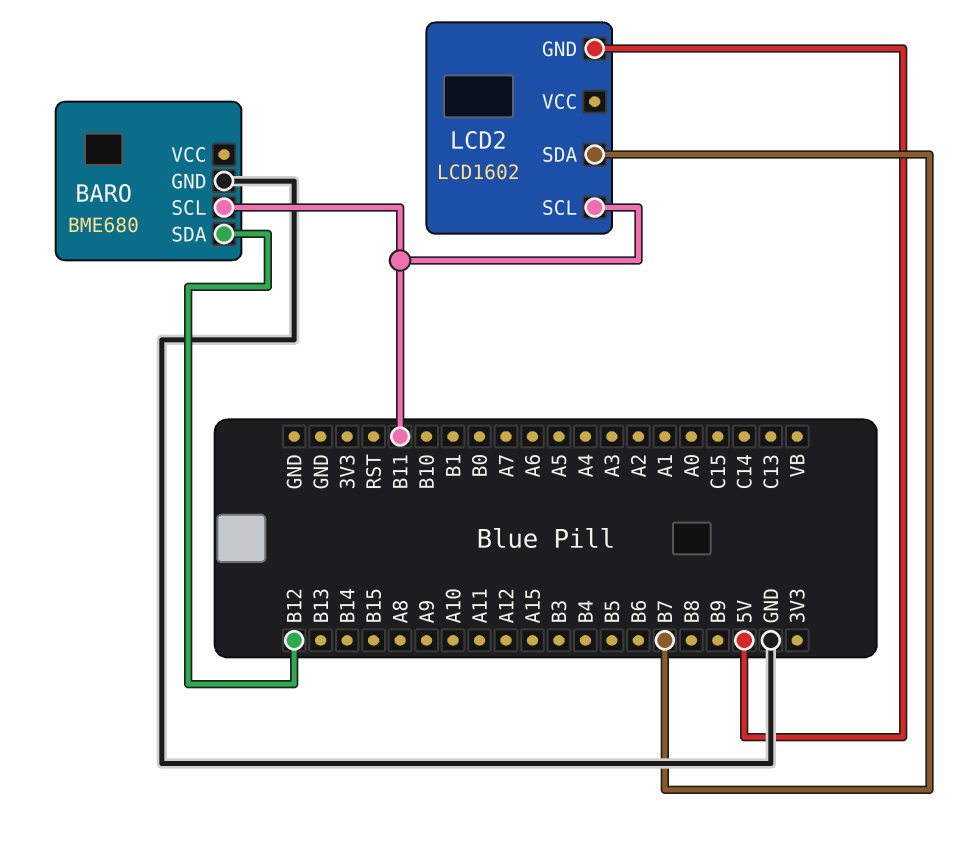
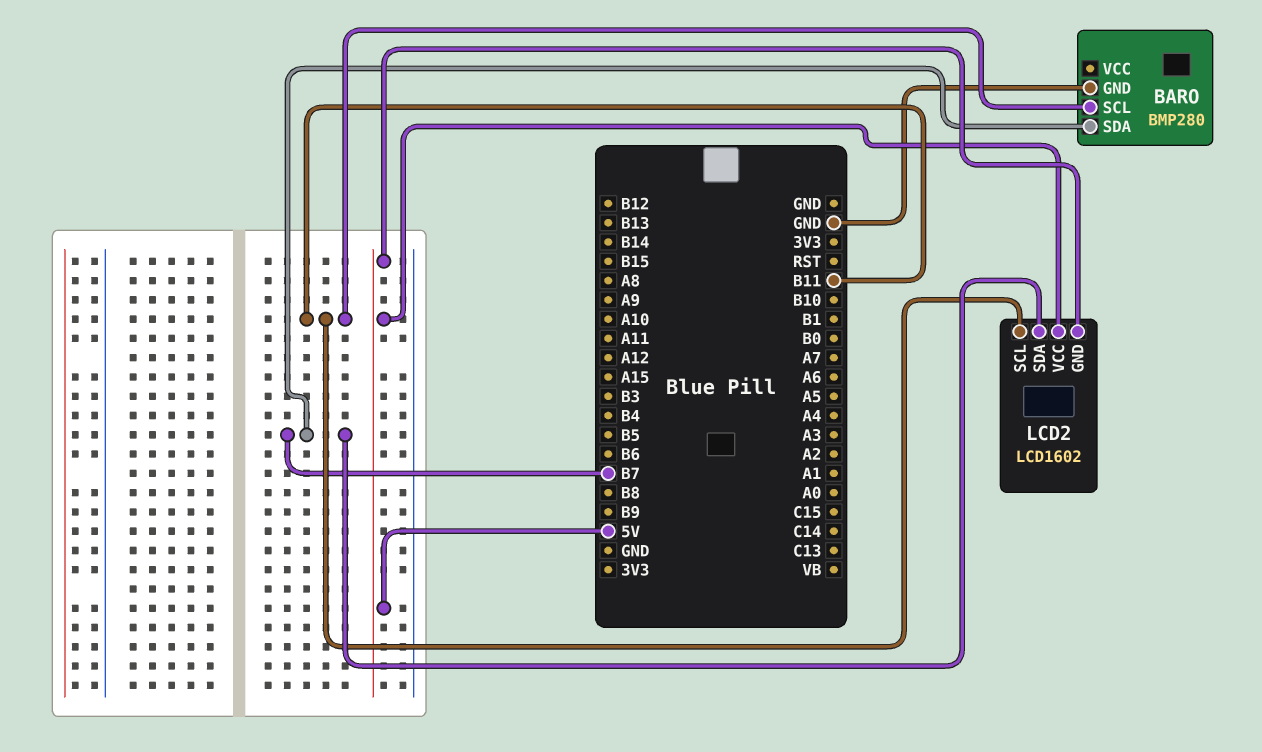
BARO: BME680 -> BMP280
BARO pin SDA: B12 -> B7
LCD2 pin VCC: none -> 5V

